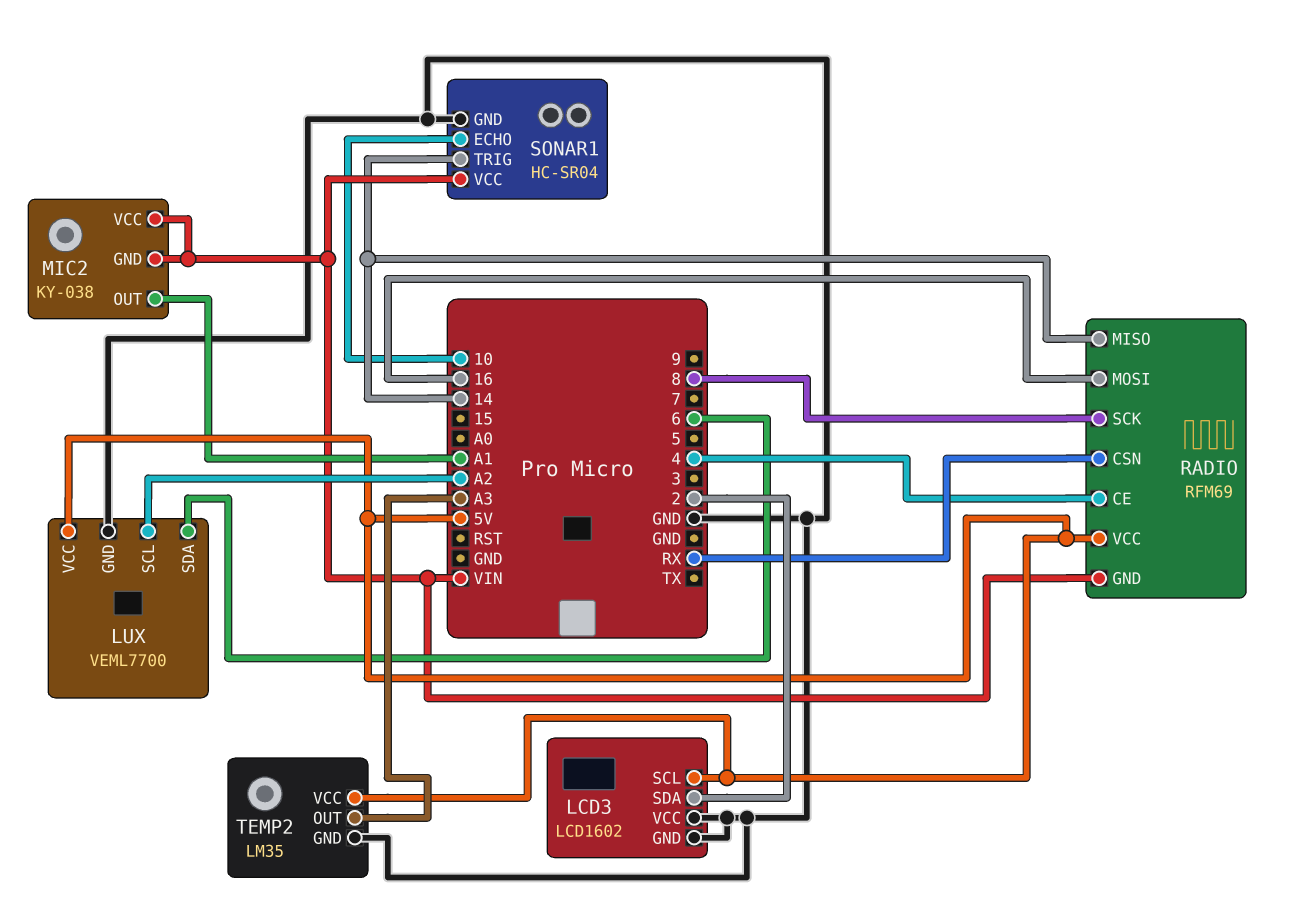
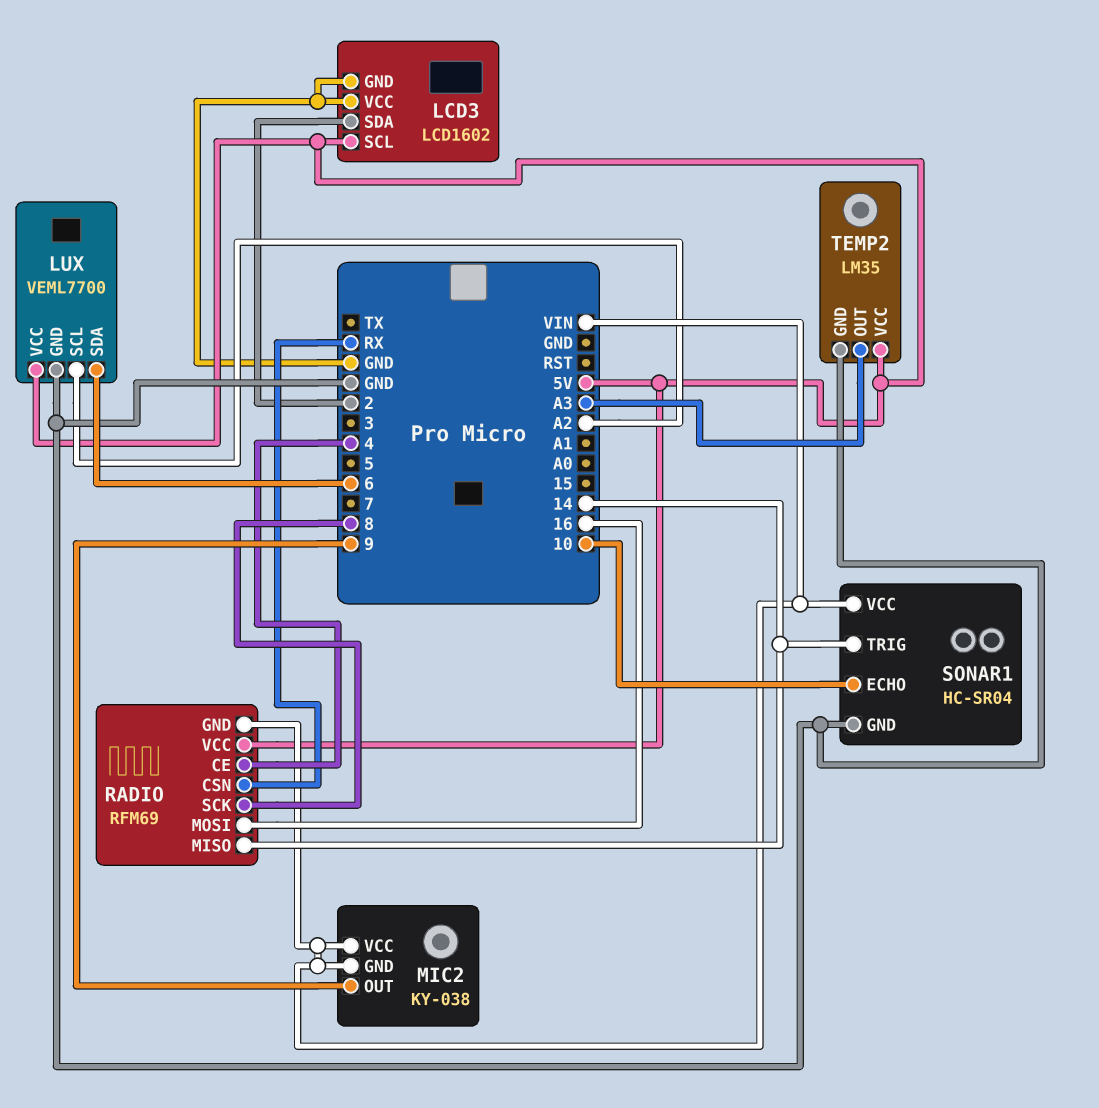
MIC2 pin OUT: A1 -> 9

